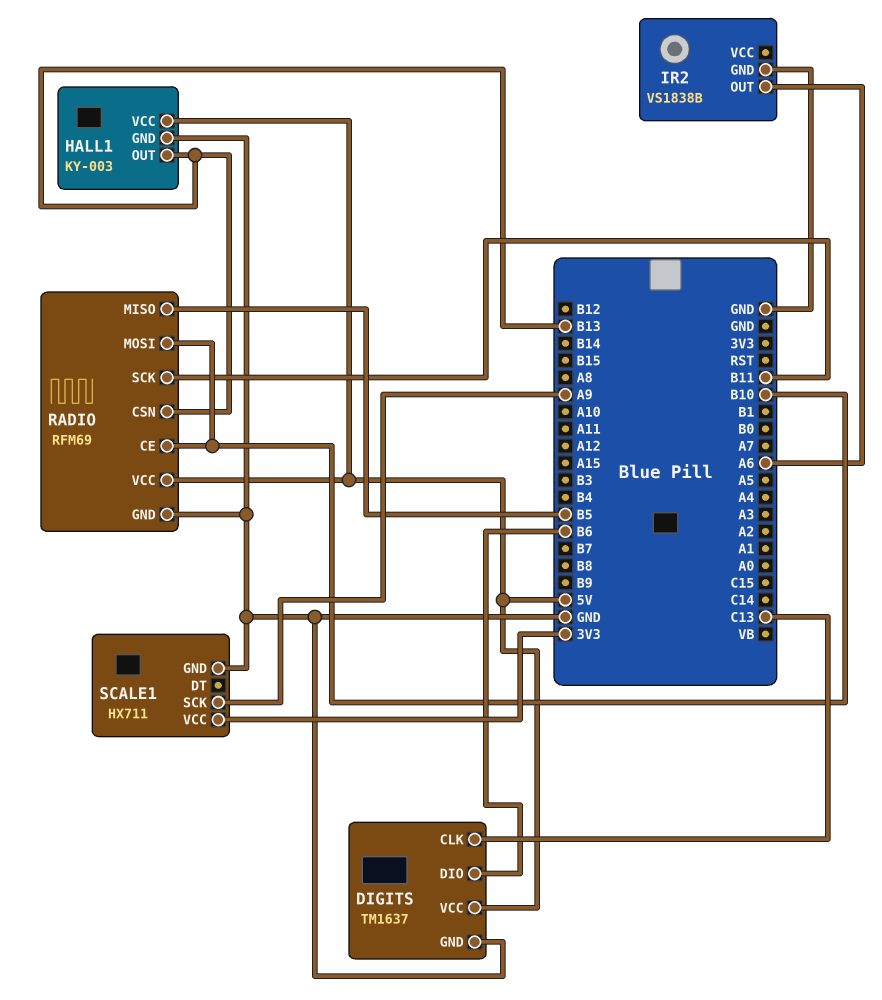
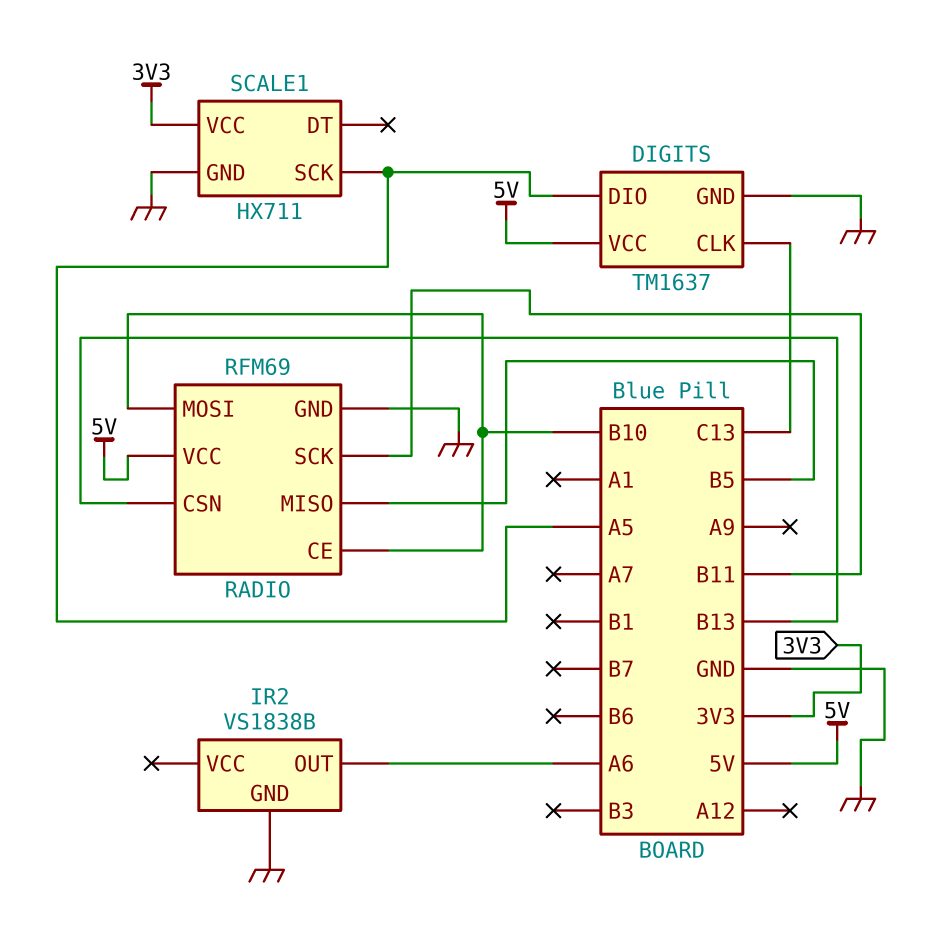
DIGITS pin DIO: B6 -> A5
HALL1: KY-003 -> none
HALL1 pin GND: GND -> none
HALL1 pin OUT: B13 -> none
HALL1 pin VCC: 5V -> none
SCALE1 pin SCK: A9 -> A5

